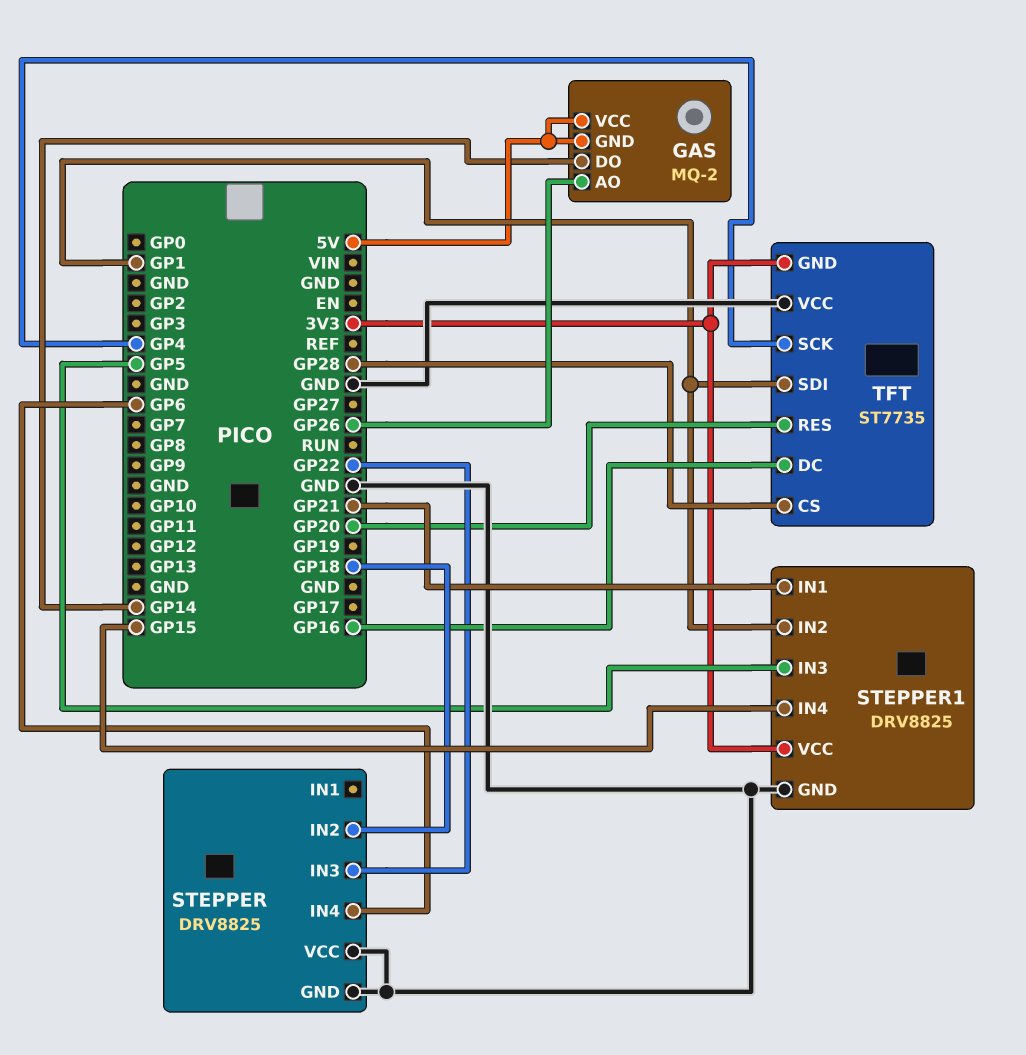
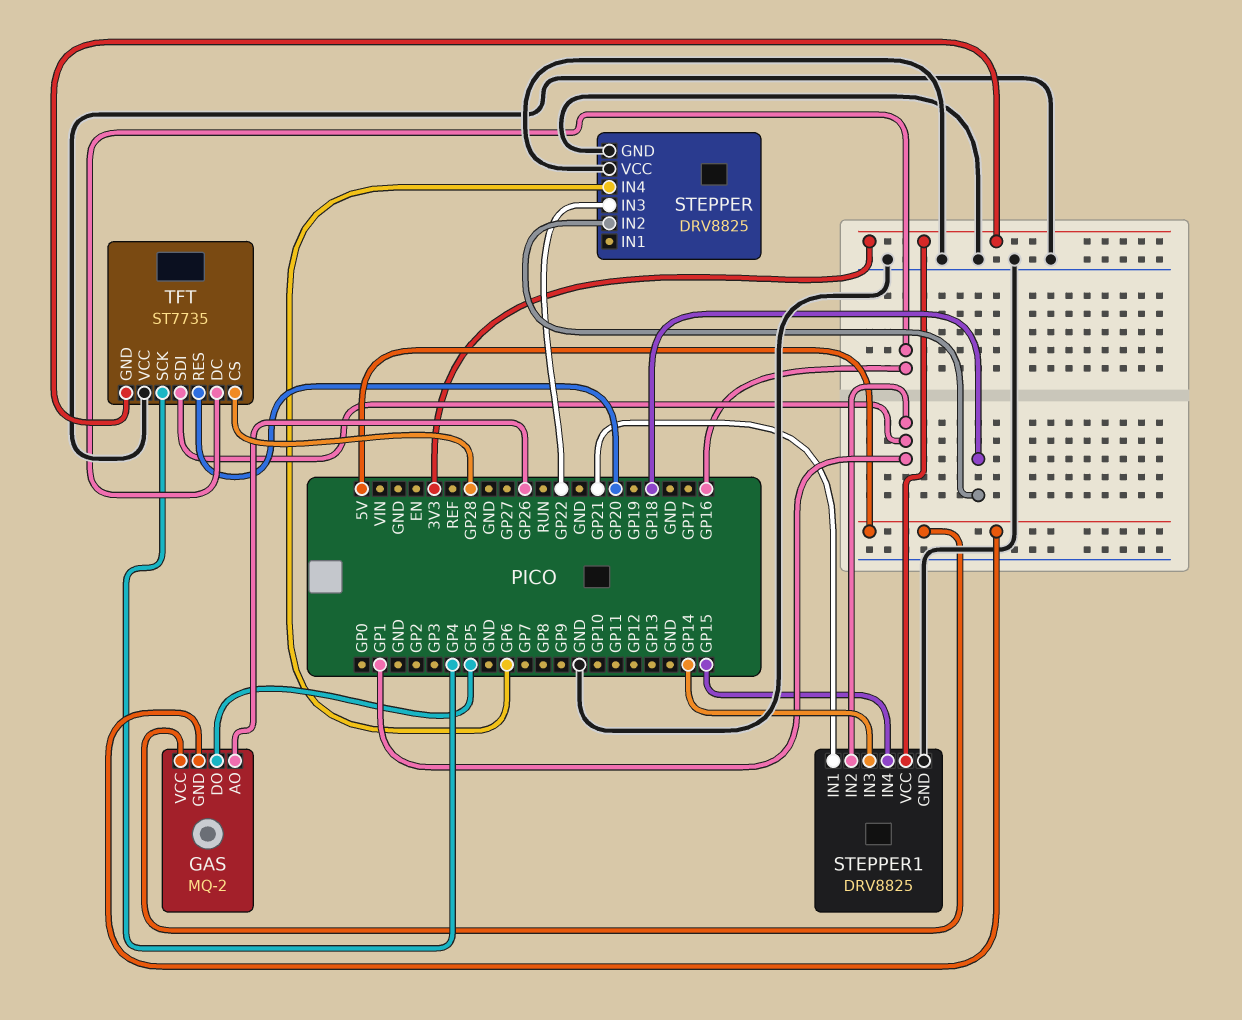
GAS pin DO: GP14 -> GP5
STEPPER1 pin IN3: GP5 -> GP14

